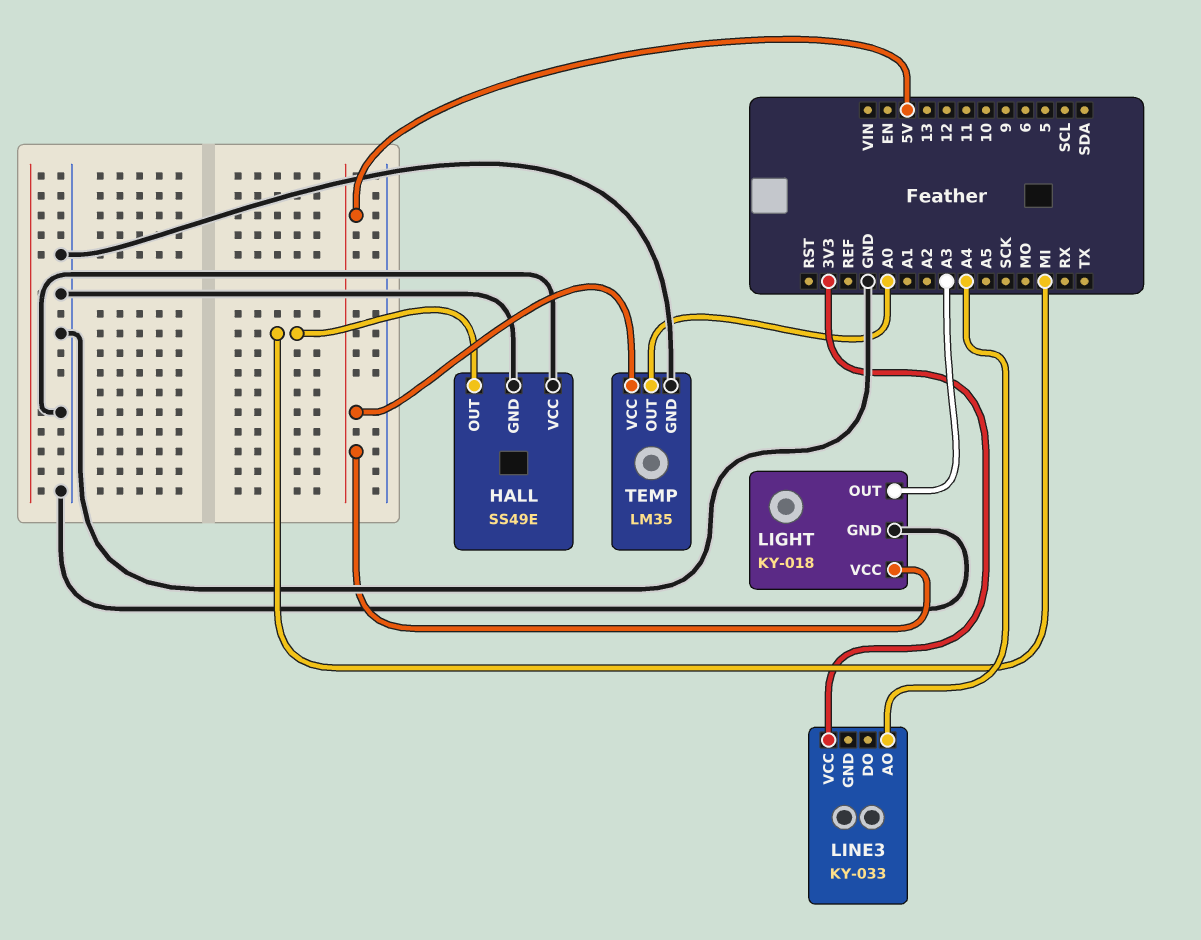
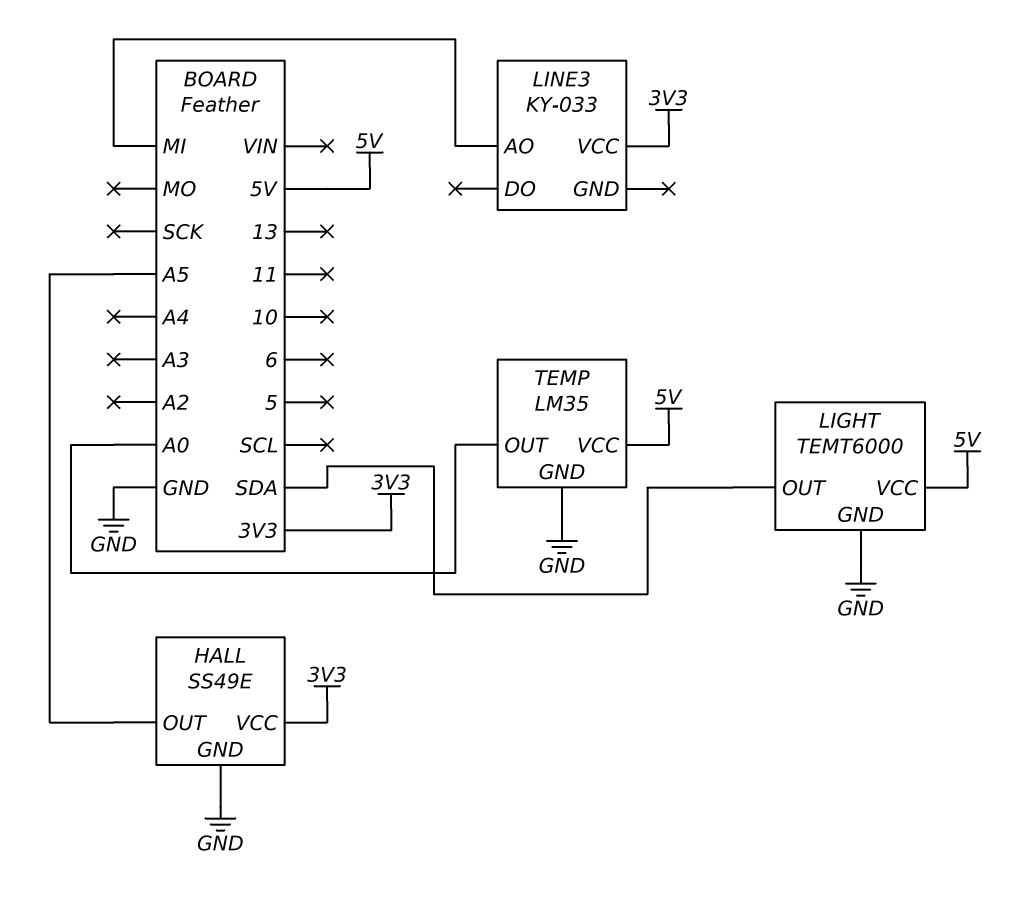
HALL pin OUT: MI -> A5
HALL pin VCC: GND -> 3V3
LIGHT: KY-018 -> TEMT6000
LIGHT pin OUT: A3 -> SDA
LINE3 pin AO: A4 -> MI

